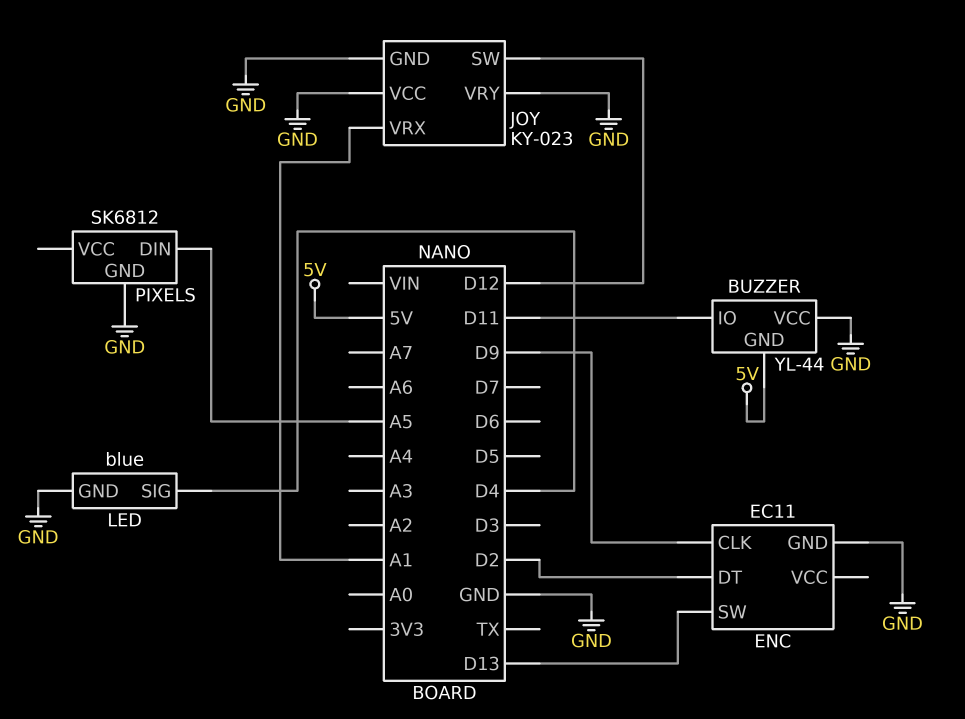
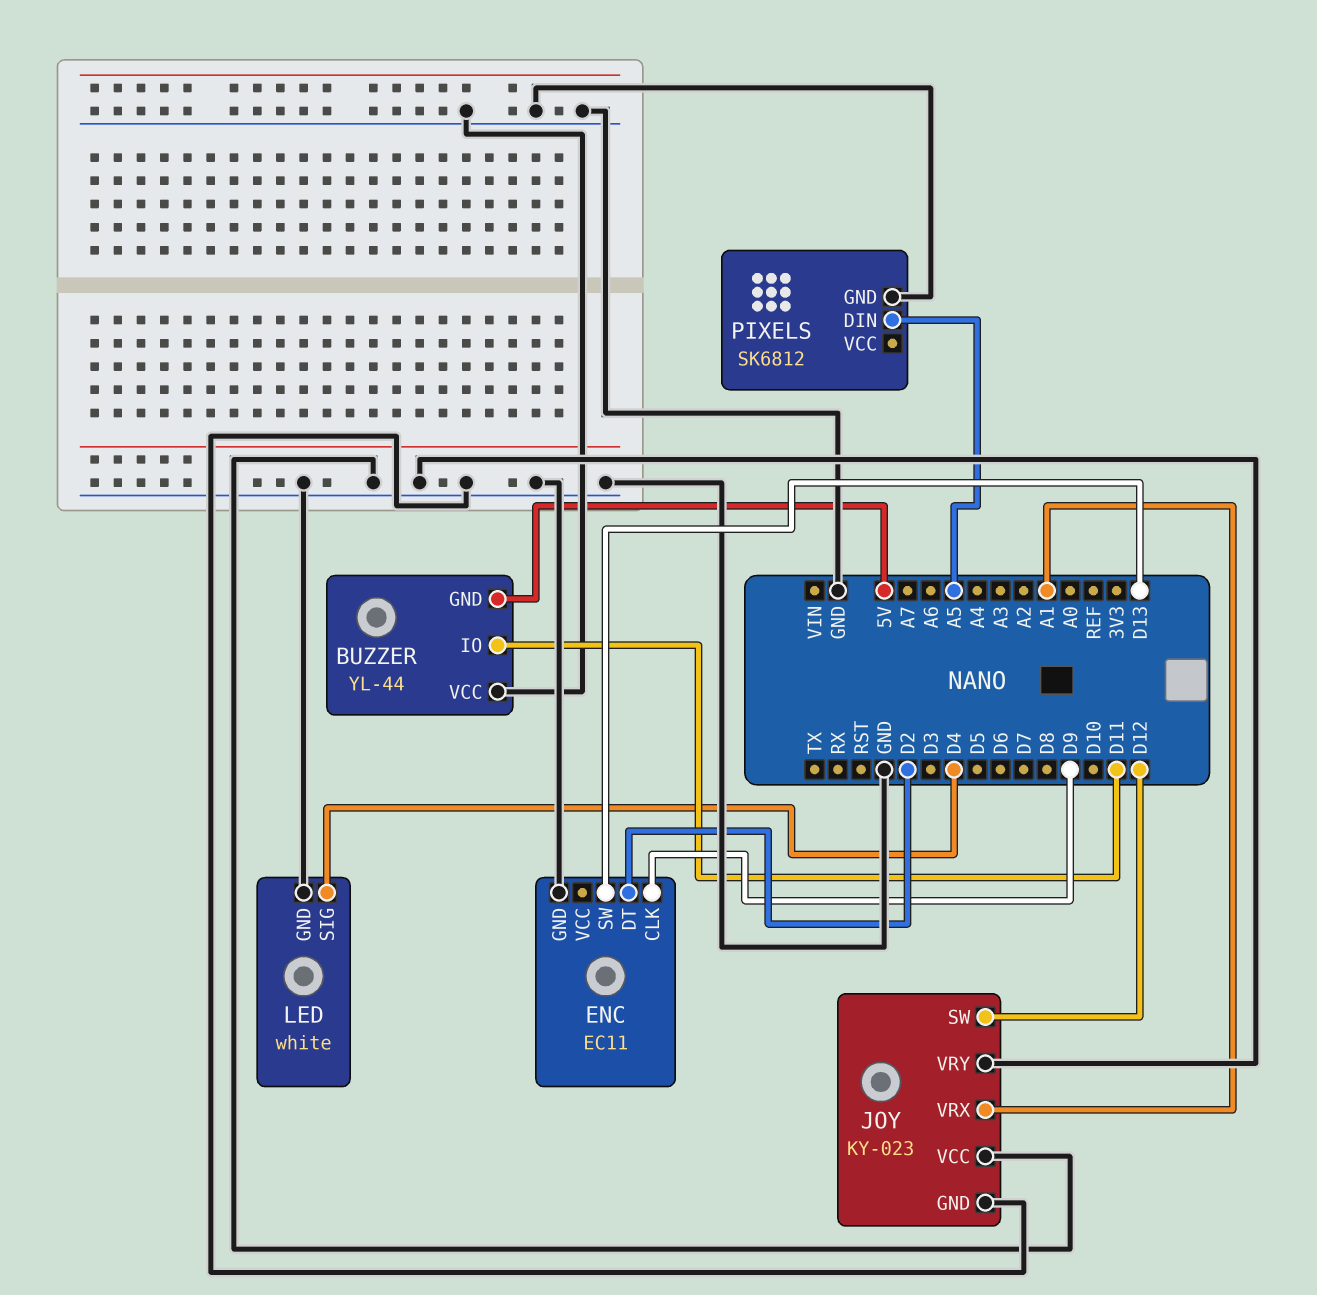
LED: blue -> white

